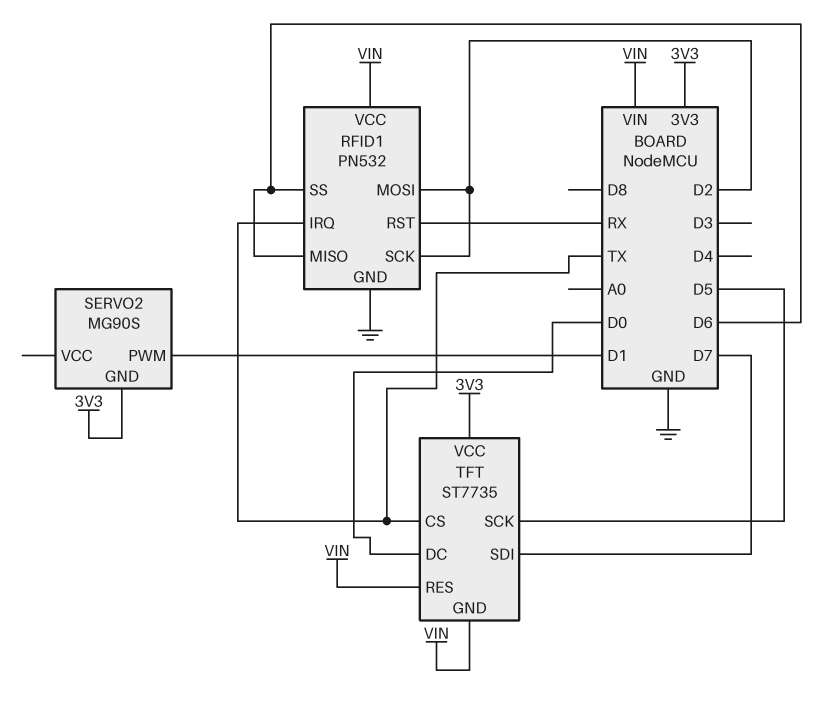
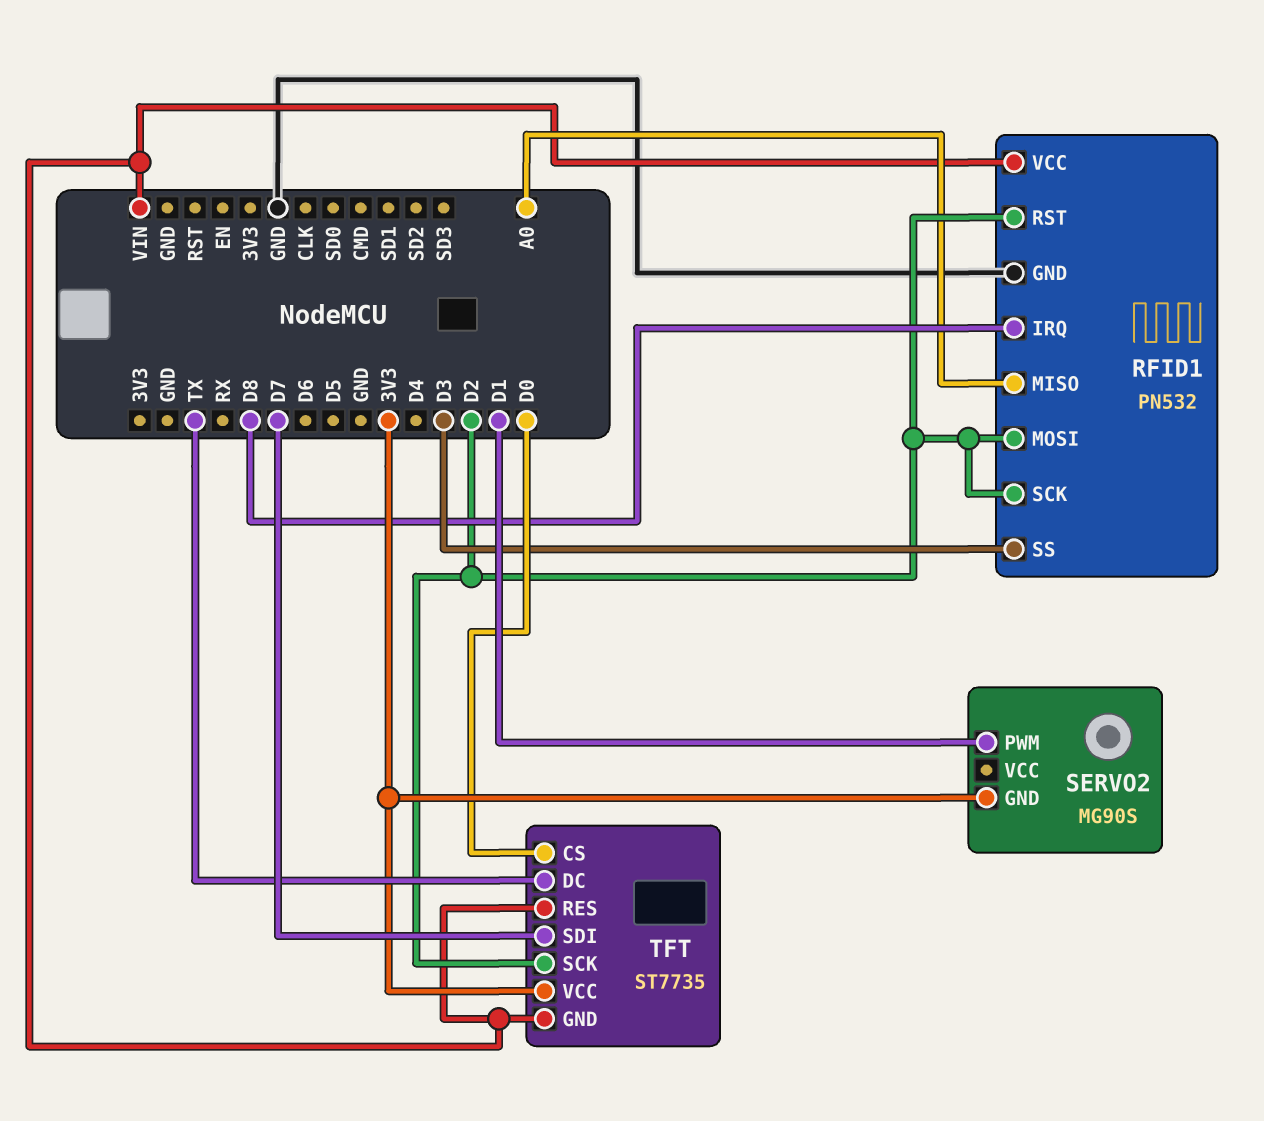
RFID1 pin IRQ: TX -> D8
RFID1 pin MISO: D6 -> A0
RFID1 pin RST: RX -> D2
RFID1 pin SS: D6 -> D3
TFT pin CS: TX -> D0
TFT pin DC: D0 -> TX
TFT pin SCK: D5 -> D2

